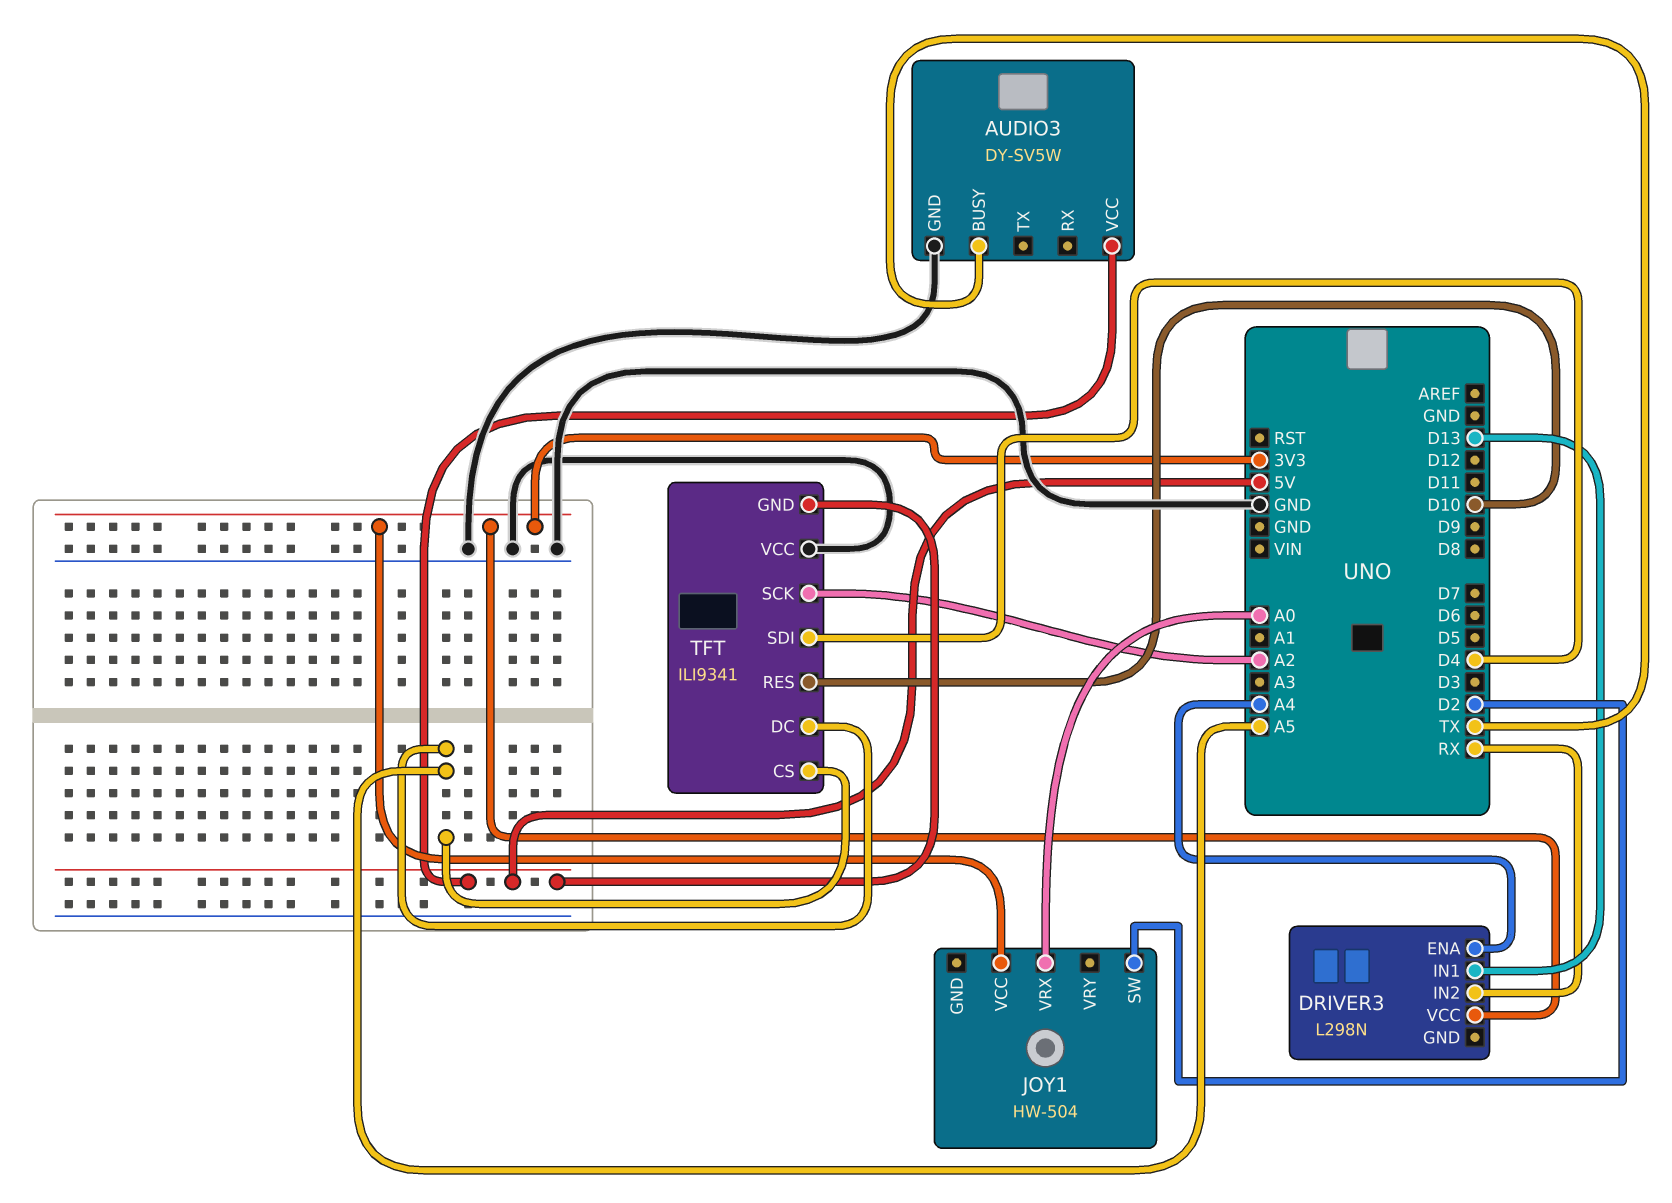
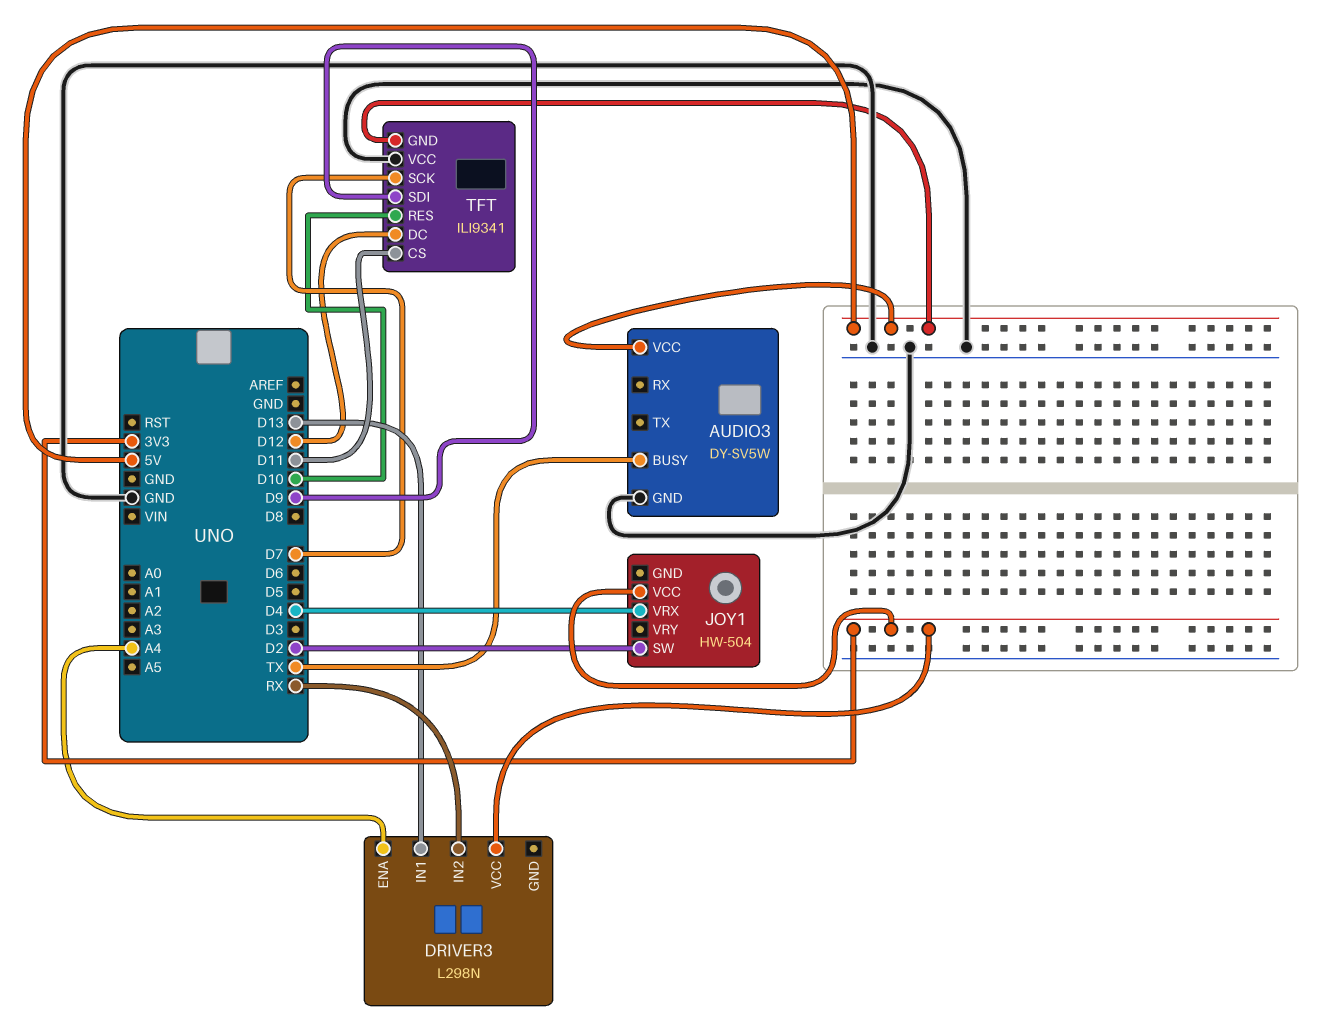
JOY1 pin VRX: A0 -> D4
TFT pin CS: A5 -> D11
TFT pin DC: A5 -> D12
TFT pin SCK: A2 -> D7
TFT pin SDI: D4 -> D9

